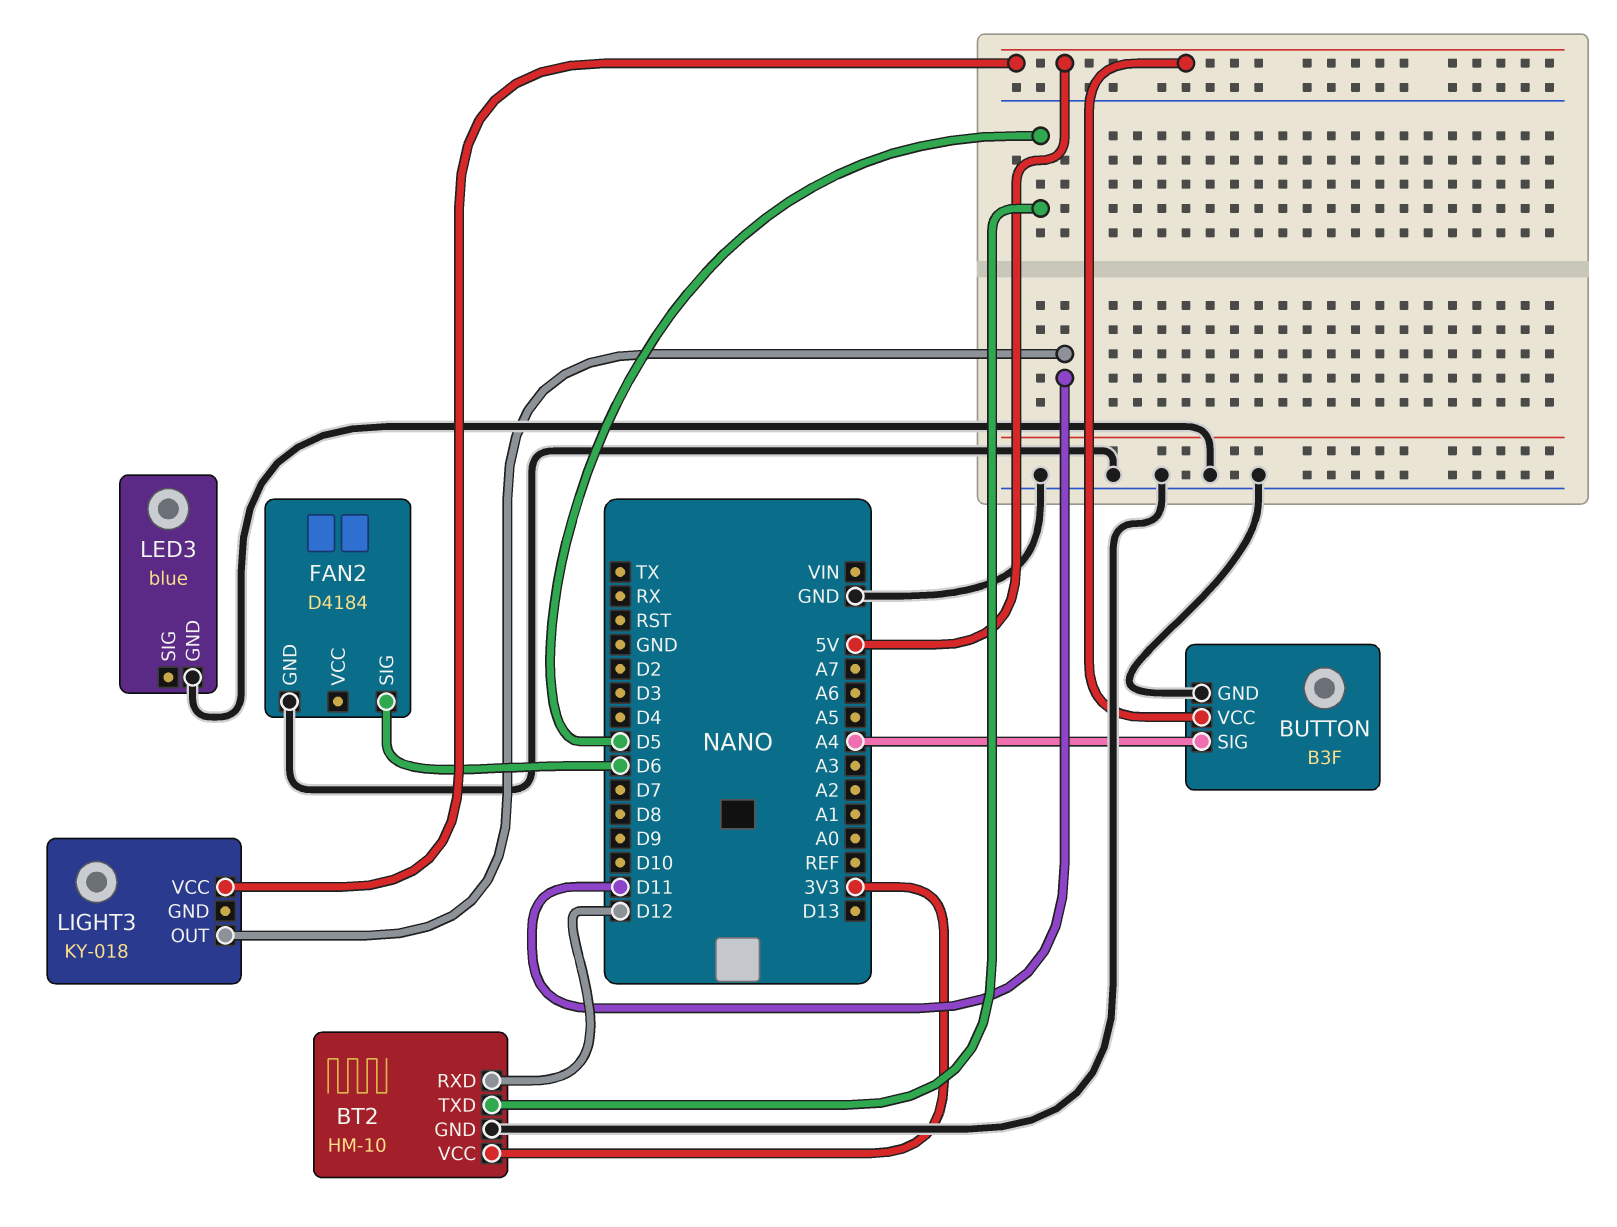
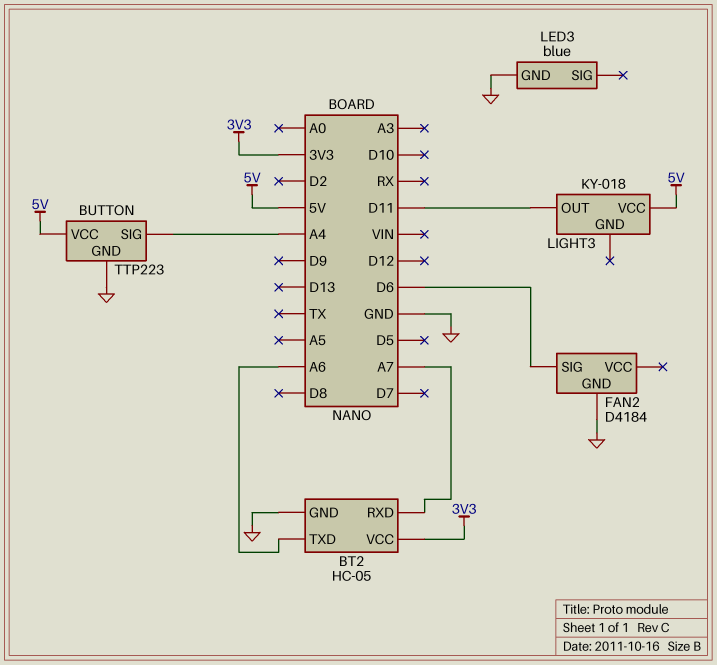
BT2: HM-10 -> HC-05
BT2 pin RXD: D12 -> A7
BT2 pin TXD: D5 -> A6
BUTTON: B3F -> TTP223

